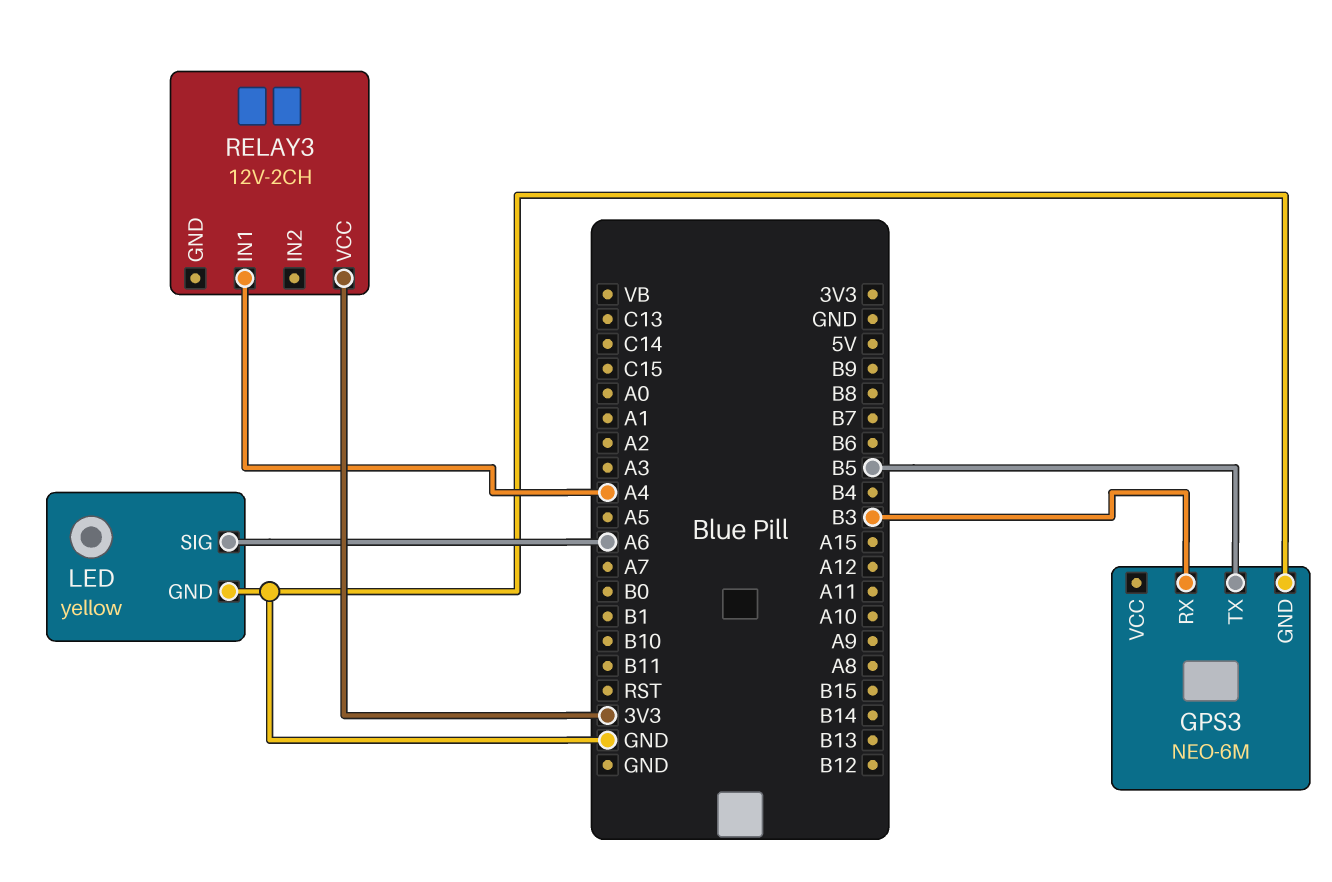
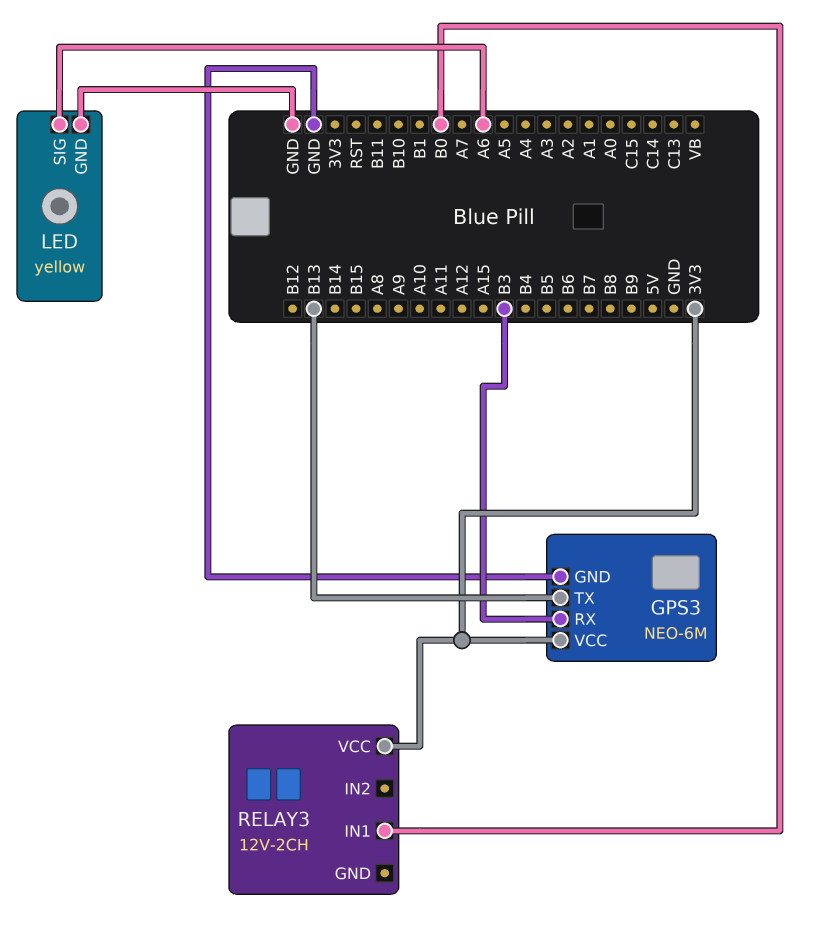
GPS3 pin TX: B5 -> B13
GPS3 pin VCC: none -> 3V3
RELAY3 pin IN1: A4 -> B0

